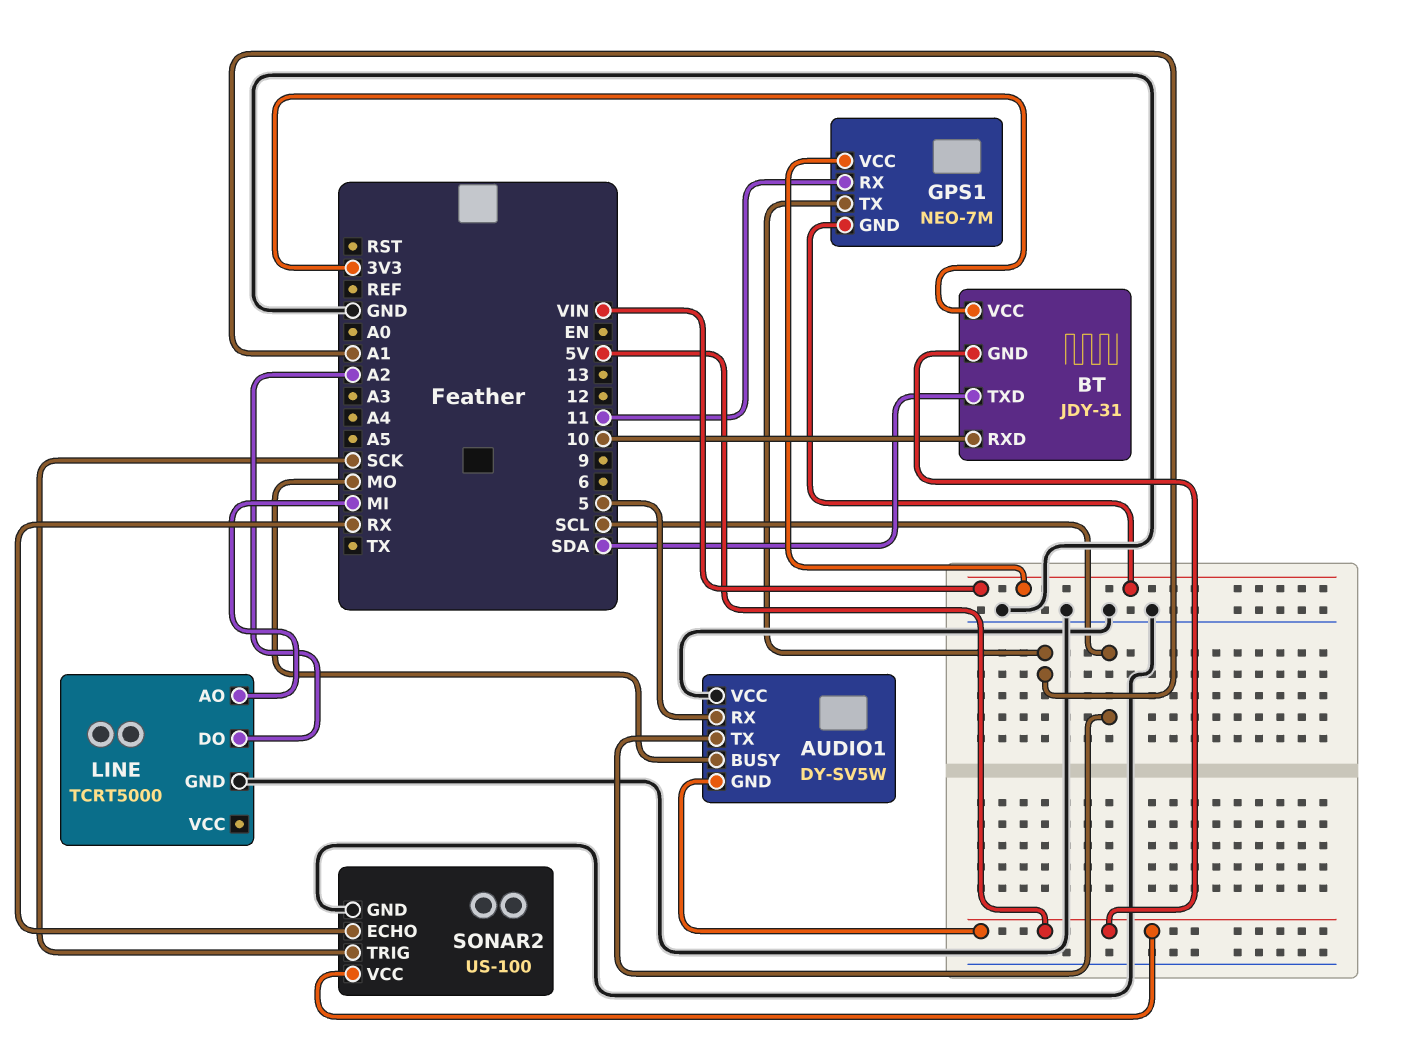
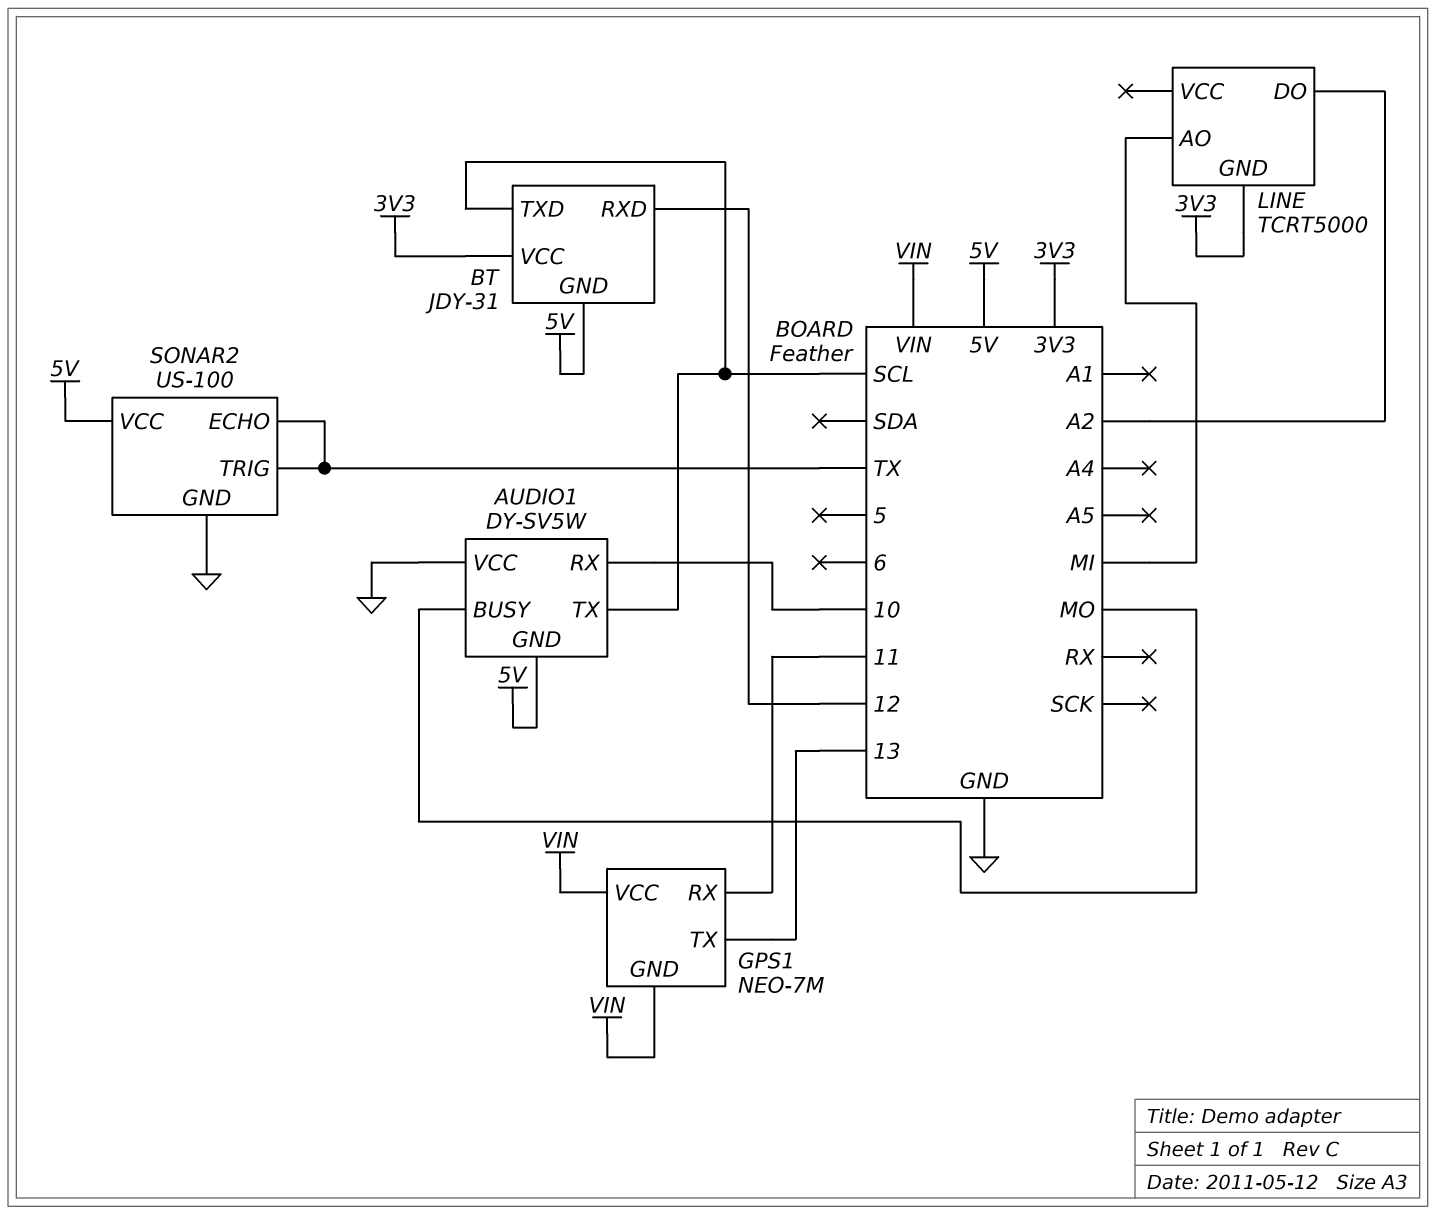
AUDIO1 pin RX: 5 -> 10
BT pin RXD: 10 -> 12
BT pin TXD: SDA -> SCL
GPS1 pin TX: A1 -> 13
LINE pin GND: GND -> 3V3
SONAR2 pin ECHO: RX -> TX
SONAR2 pin TRIG: SCK -> TX

